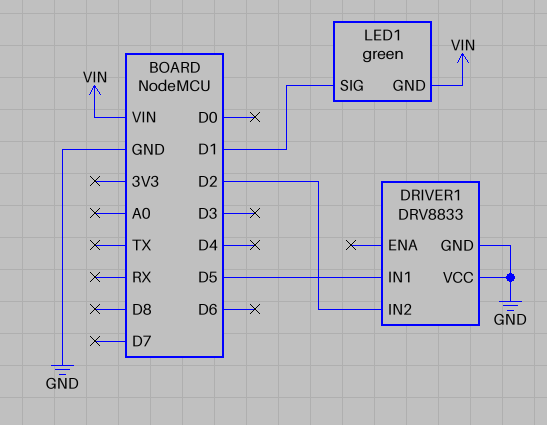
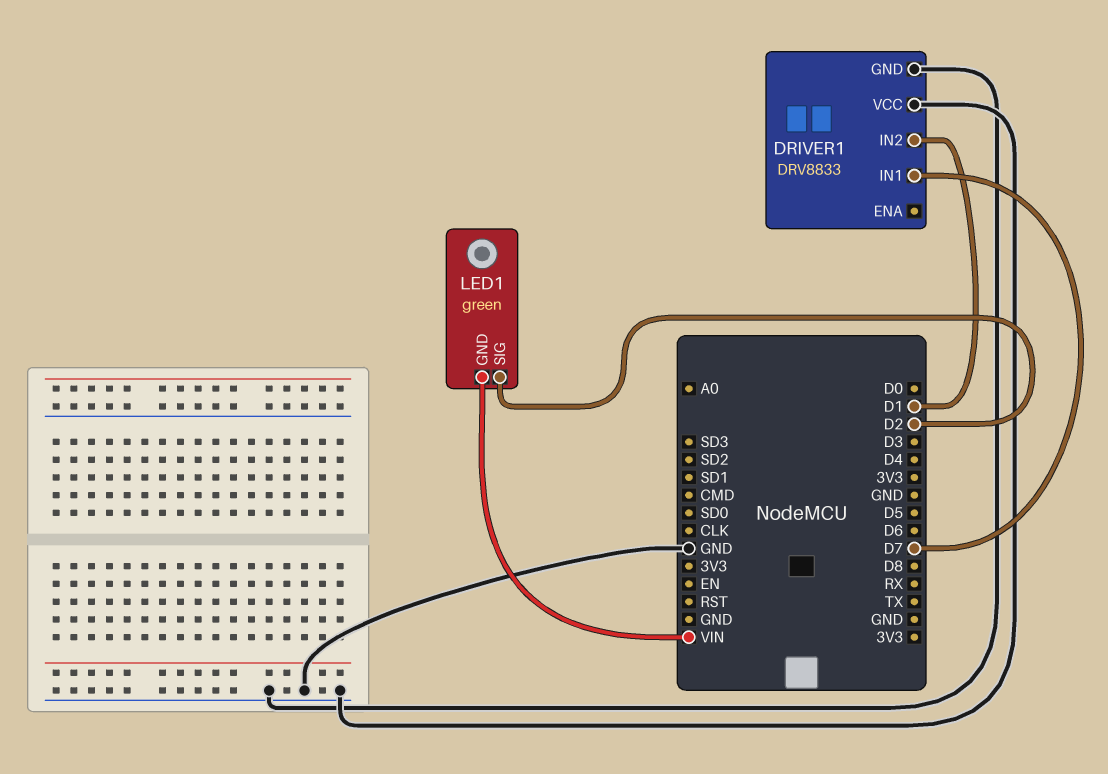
DRIVER1 pin IN1: D5 -> D7
DRIVER1 pin IN2: D2 -> D1
LED1 pin SIG: D1 -> D2

